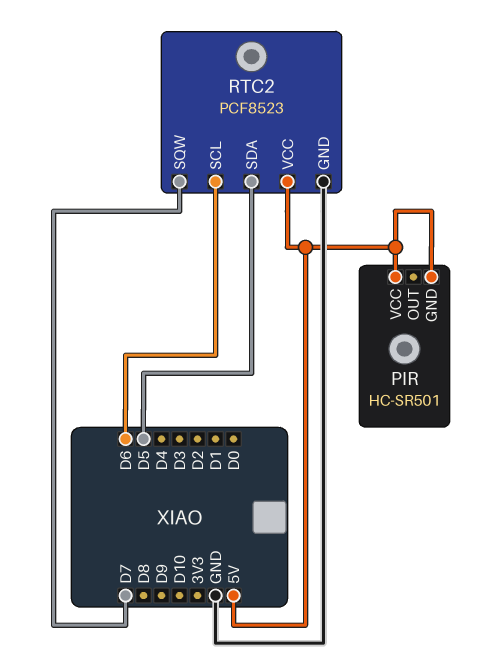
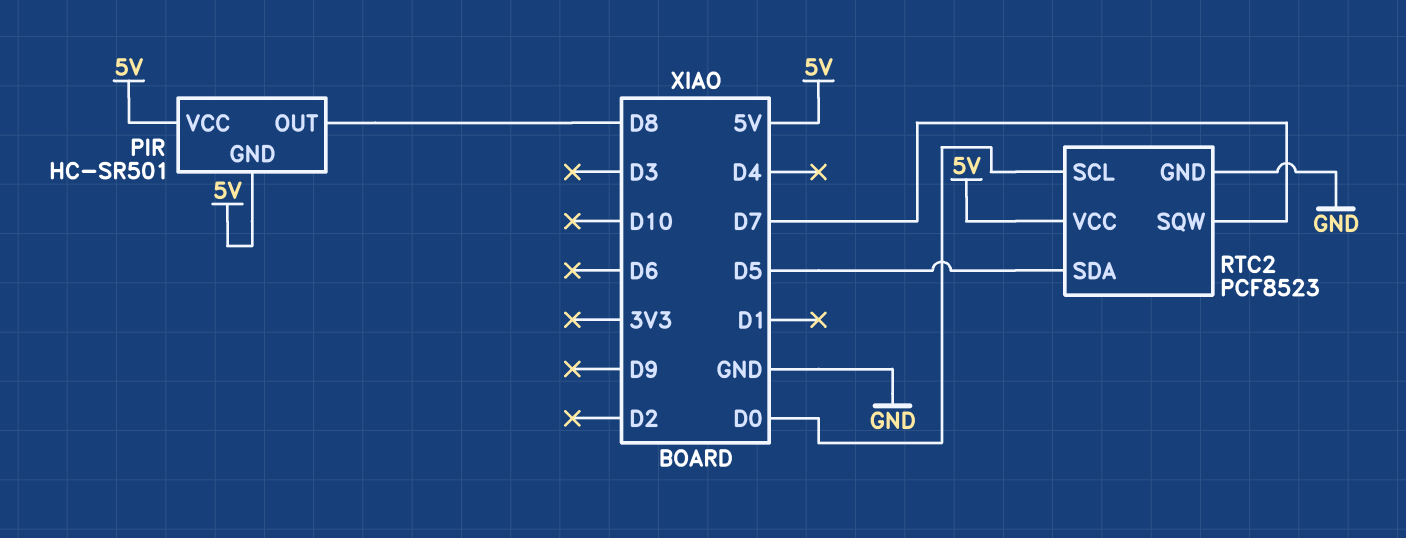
PIR pin OUT: none -> D8
RTC2 pin SCL: D6 -> D0

